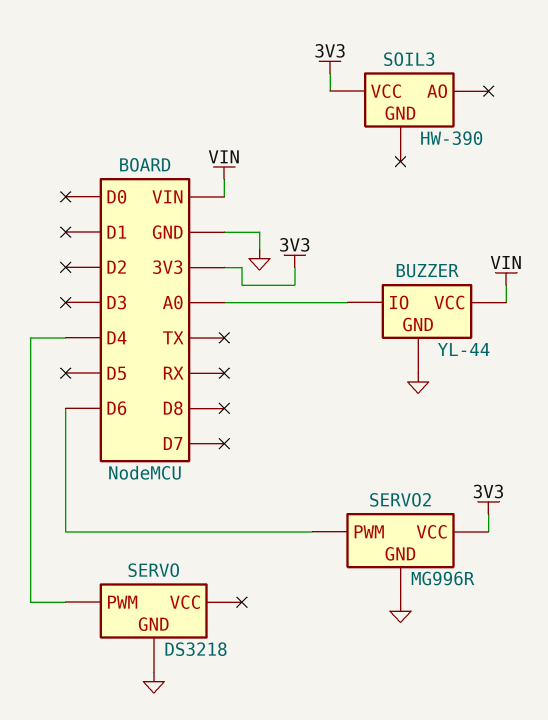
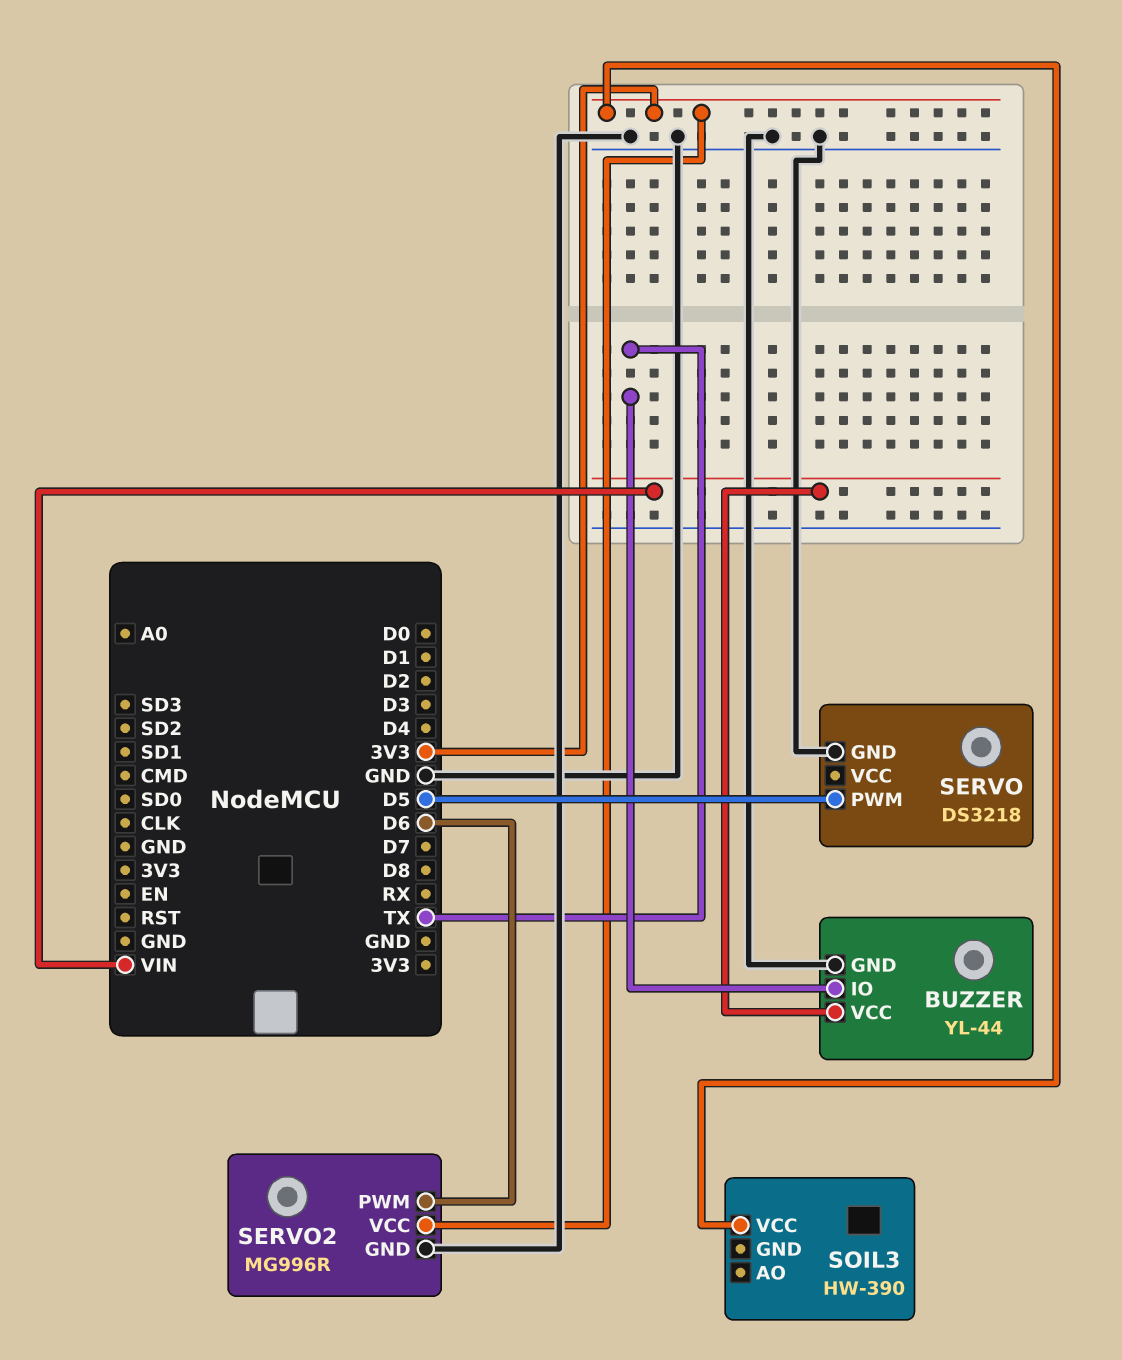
BUZZER pin IO: A0 -> TX
SERVO pin PWM: D4 -> D5

